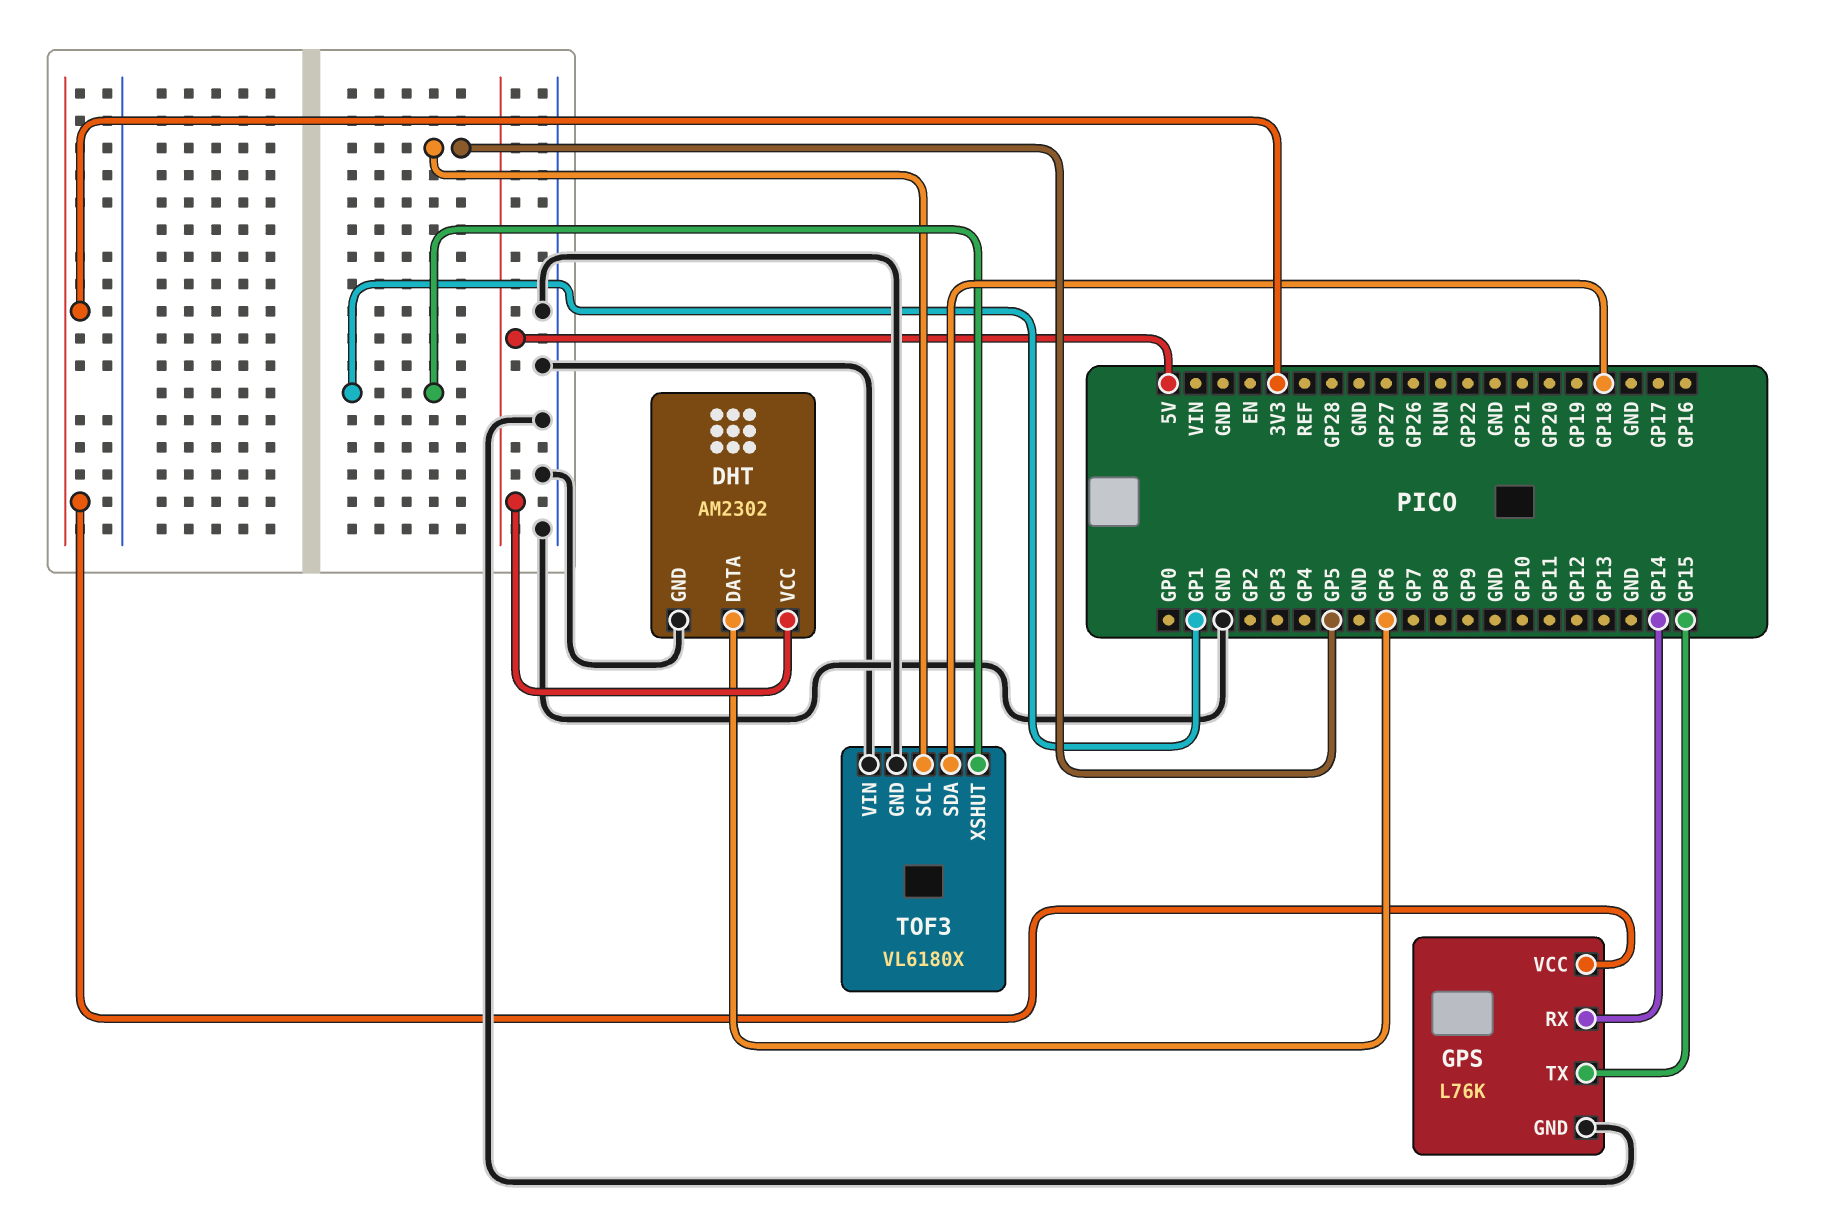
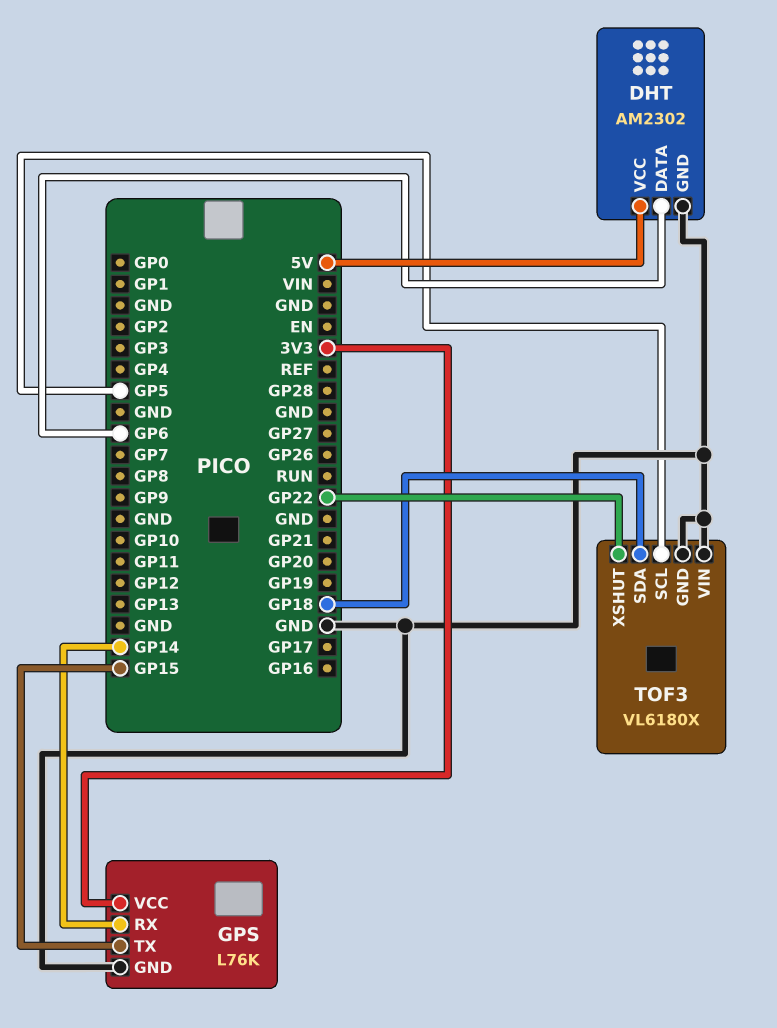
TOF3 pin XSHUT: GP1 -> GP22

